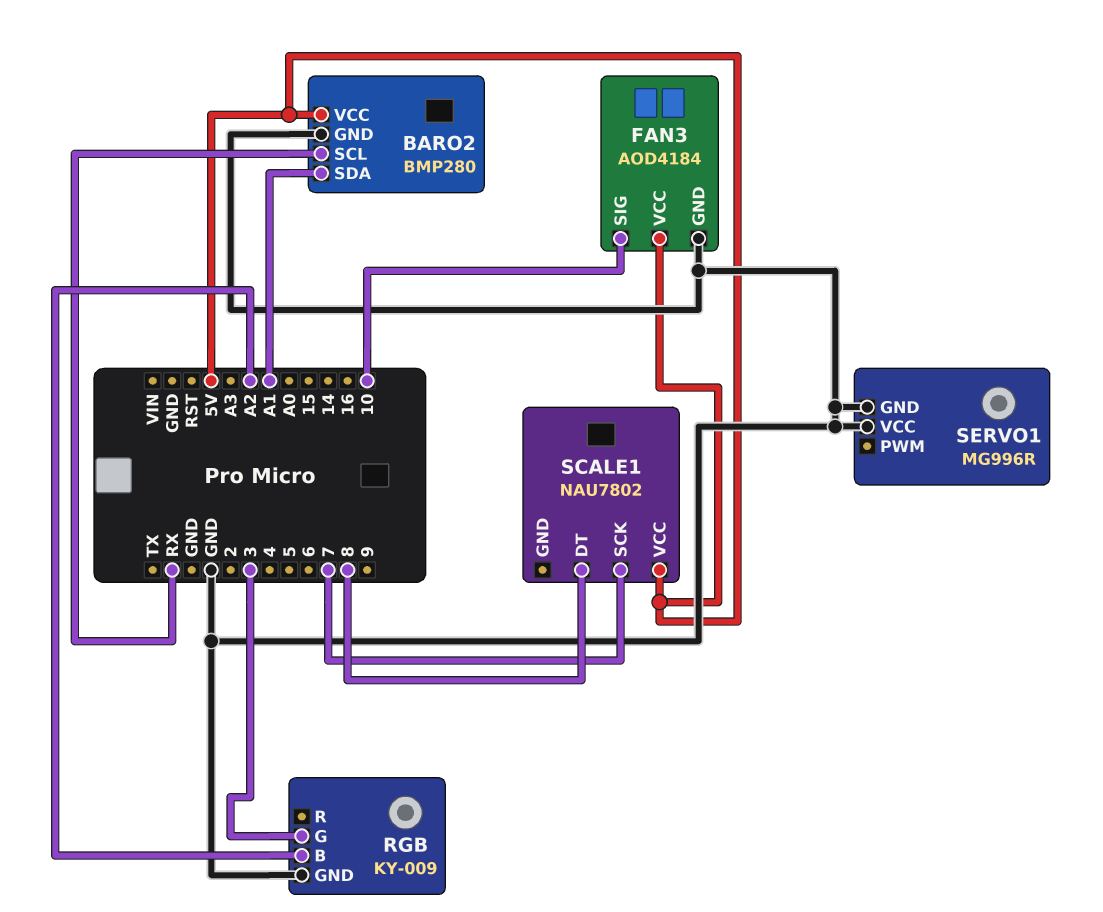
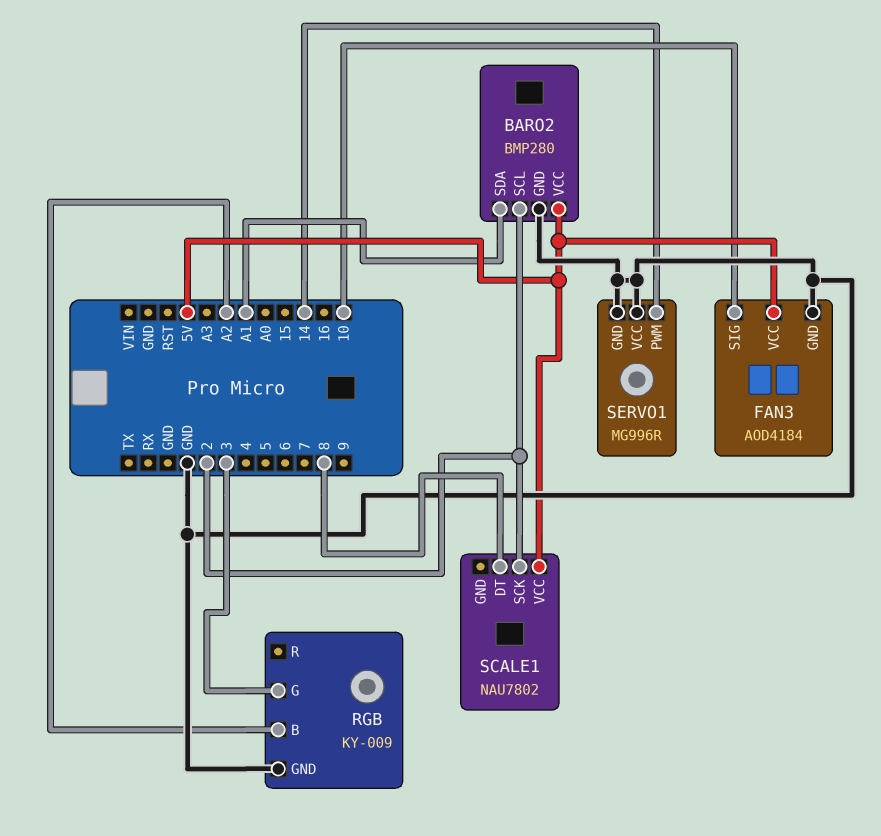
BARO2 pin SCL: RX -> 2
SCALE1 pin SCK: 7 -> 2
SERVO1 pin PWM: none -> 14

